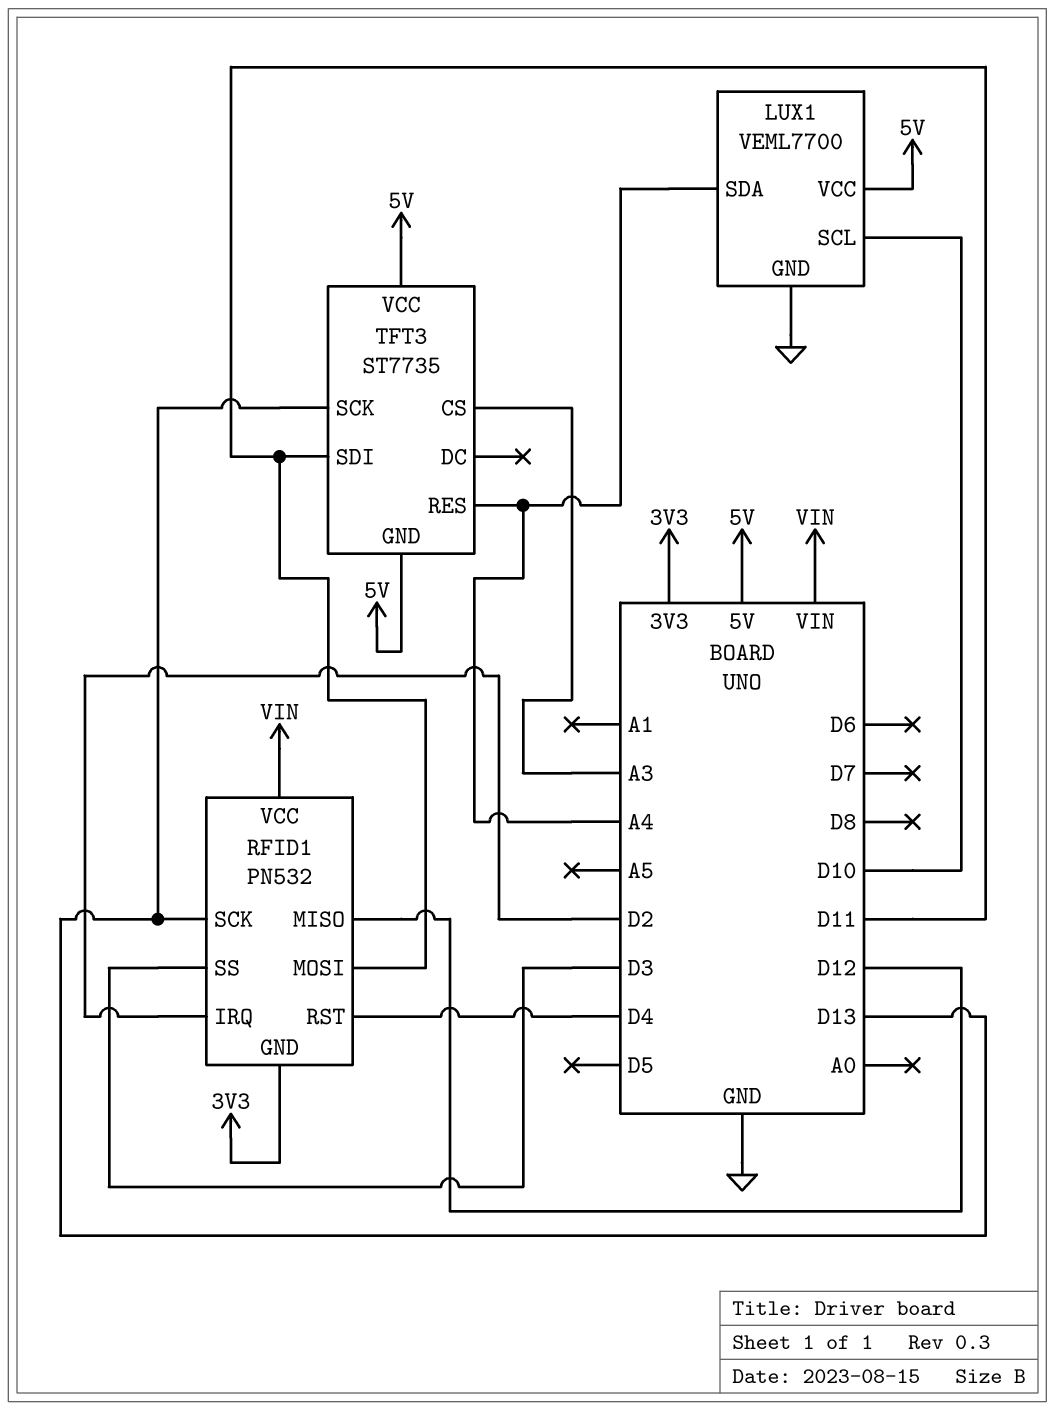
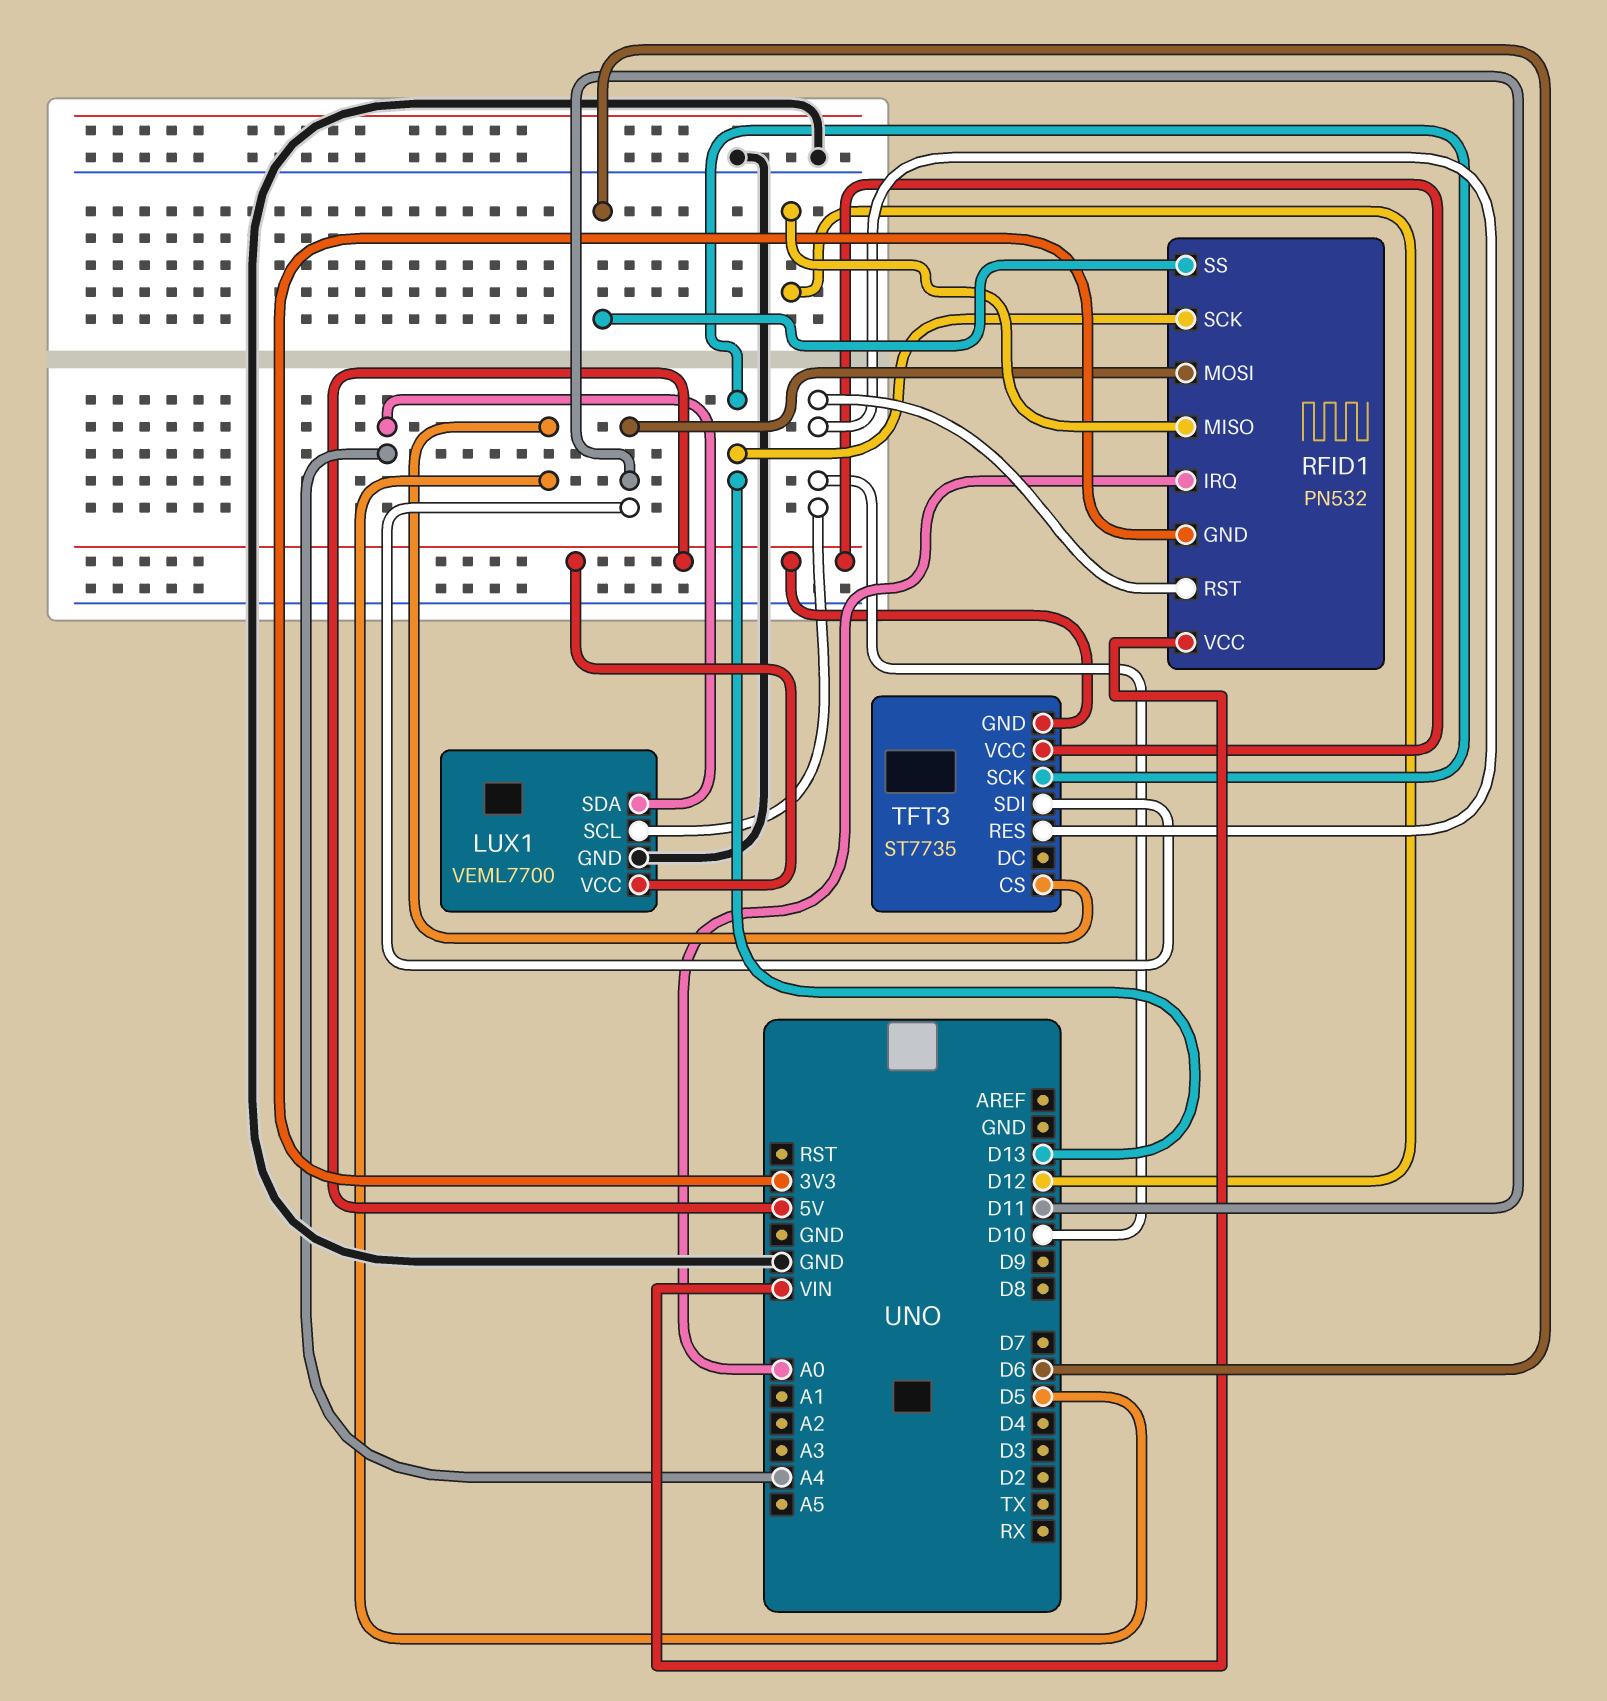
RFID1 pin IRQ: D2 -> A0
RFID1 pin RST: D4 -> D10
RFID1 pin SS: D3 -> D6
TFT3 pin CS: A3 -> D5
TFT3 pin RES: A4 -> D10

